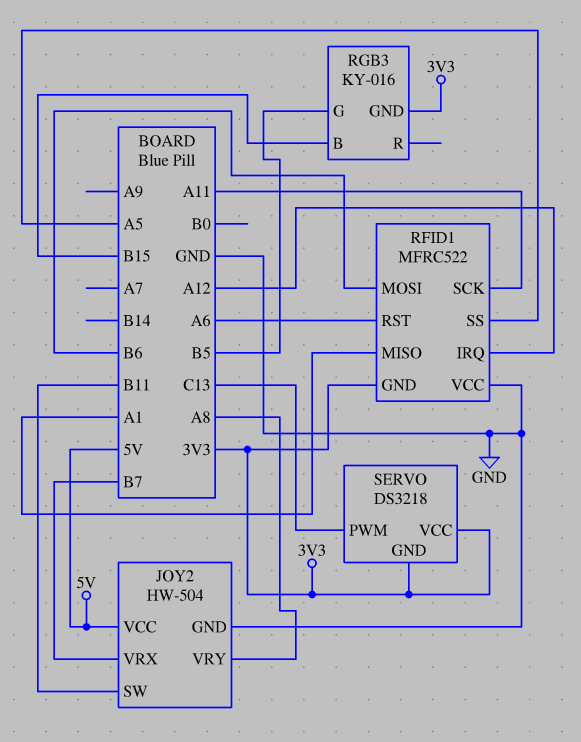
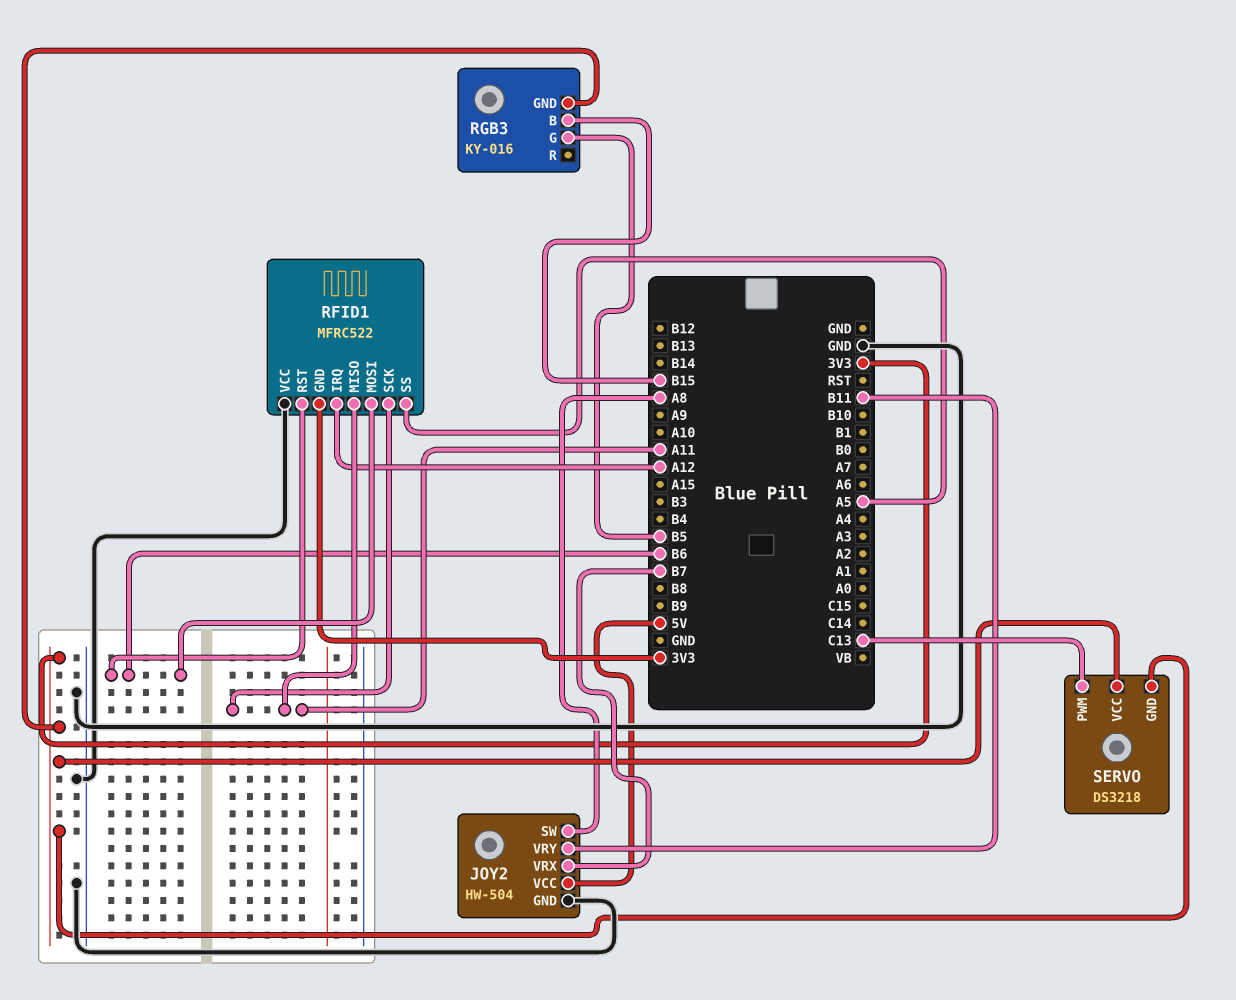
JOY2 pin SW: B11 -> A8
JOY2 pin VRY: A8 -> B11
RFID1 pin MISO: A1 -> A11
RFID1 pin RST: A6 -> B6

